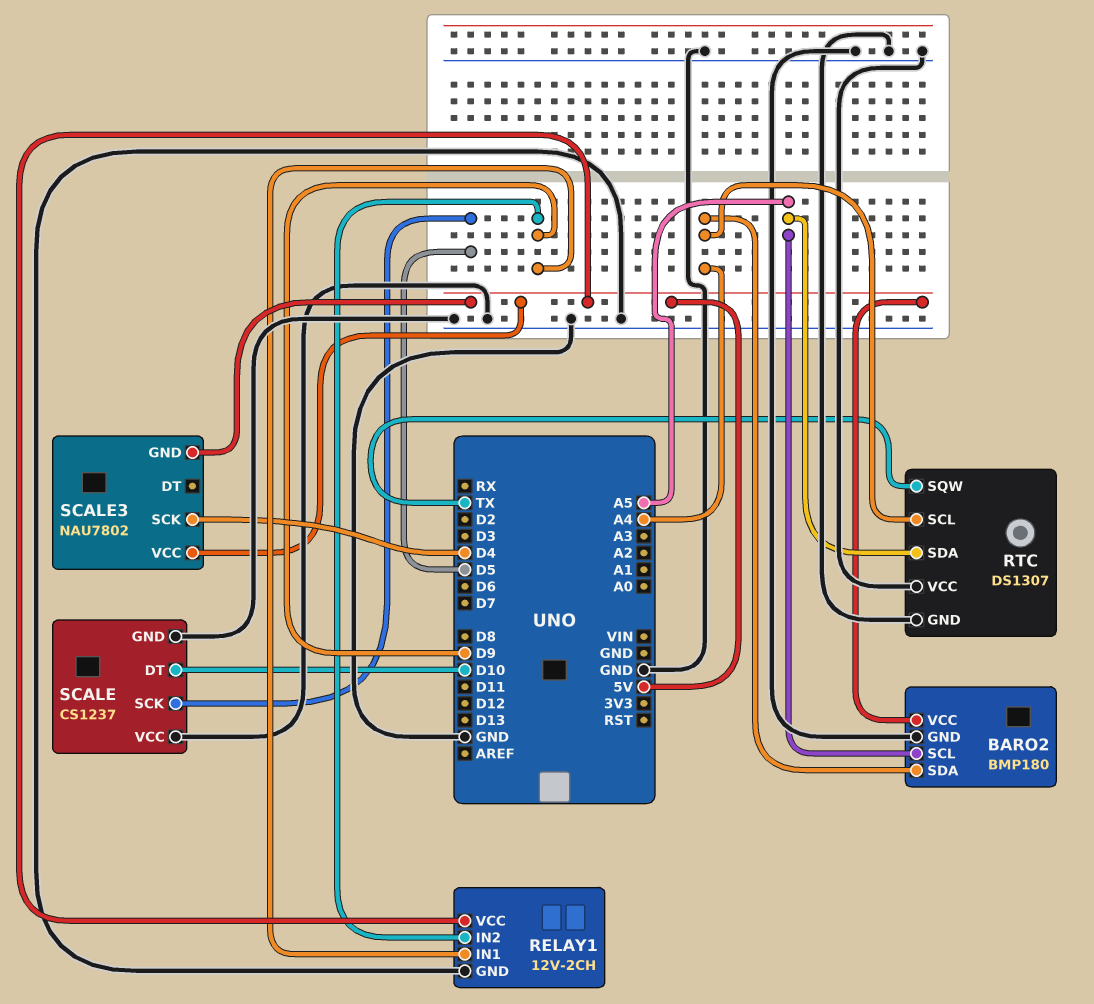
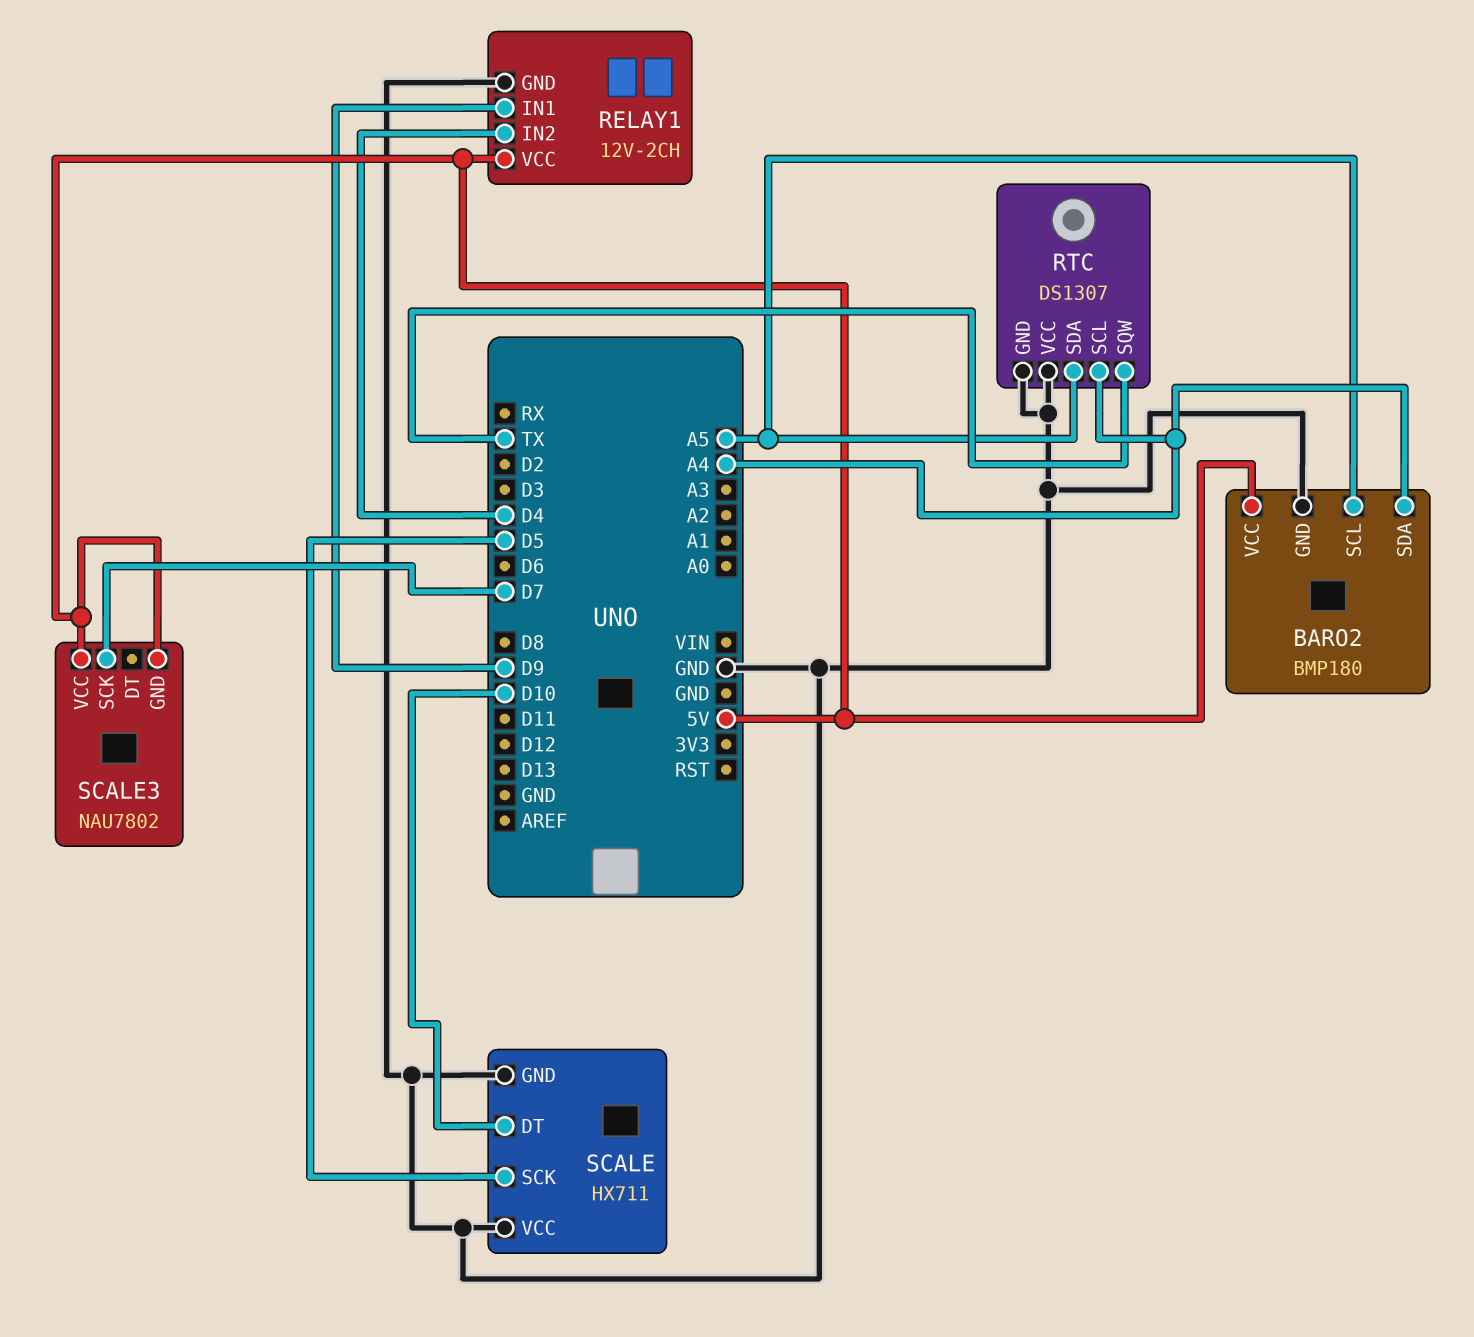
RELAY1 pin IN2: D9 -> D4
SCALE: CS1237 -> HX711
SCALE3 pin SCK: D4 -> D7

